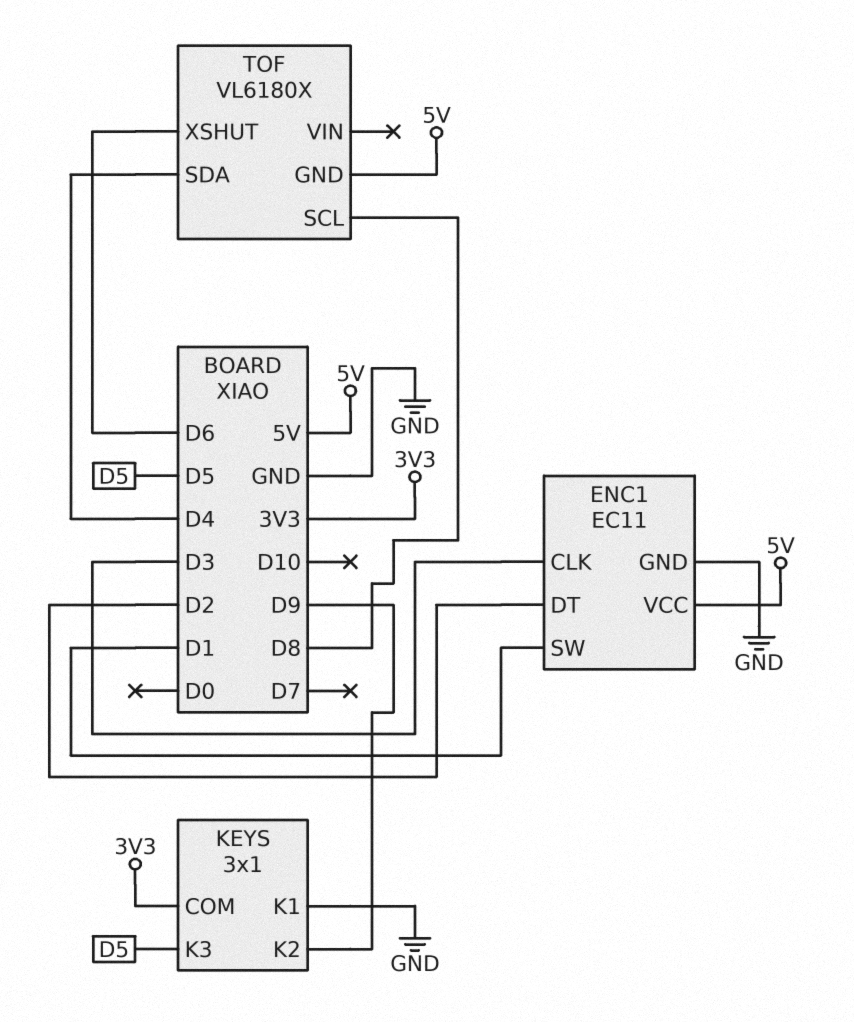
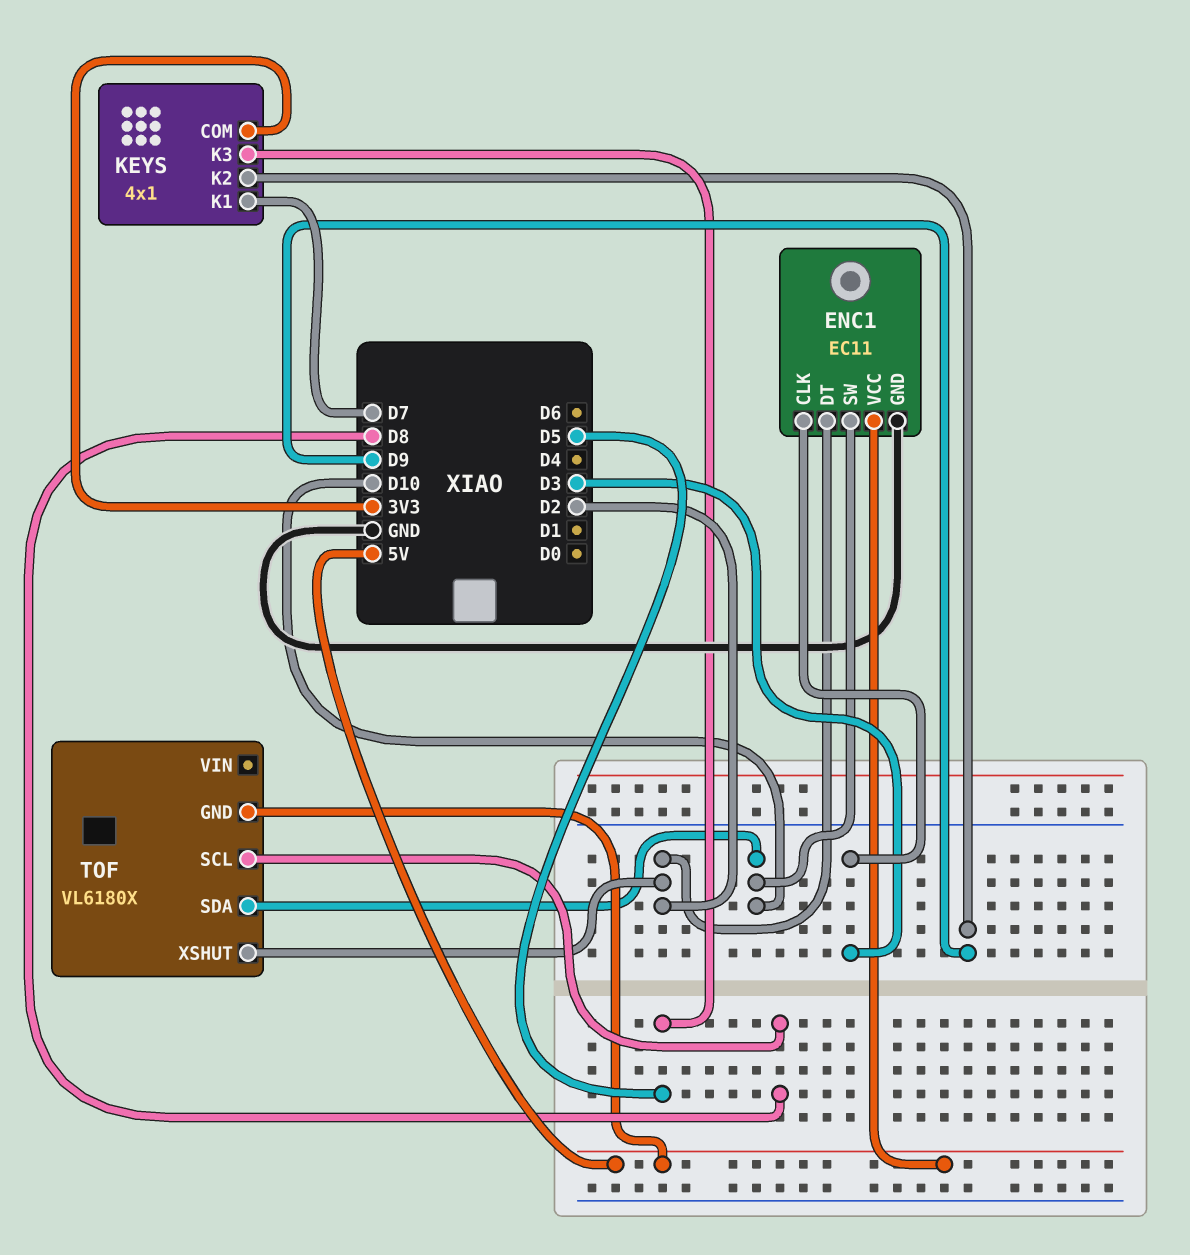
ENC1 pin SW: D1 -> D10
KEYS: 3x1 -> 4x1
KEYS pin K1: GND -> D7
TOF pin SDA: D4 -> D10
TOF pin XSHUT: D6 -> D2

